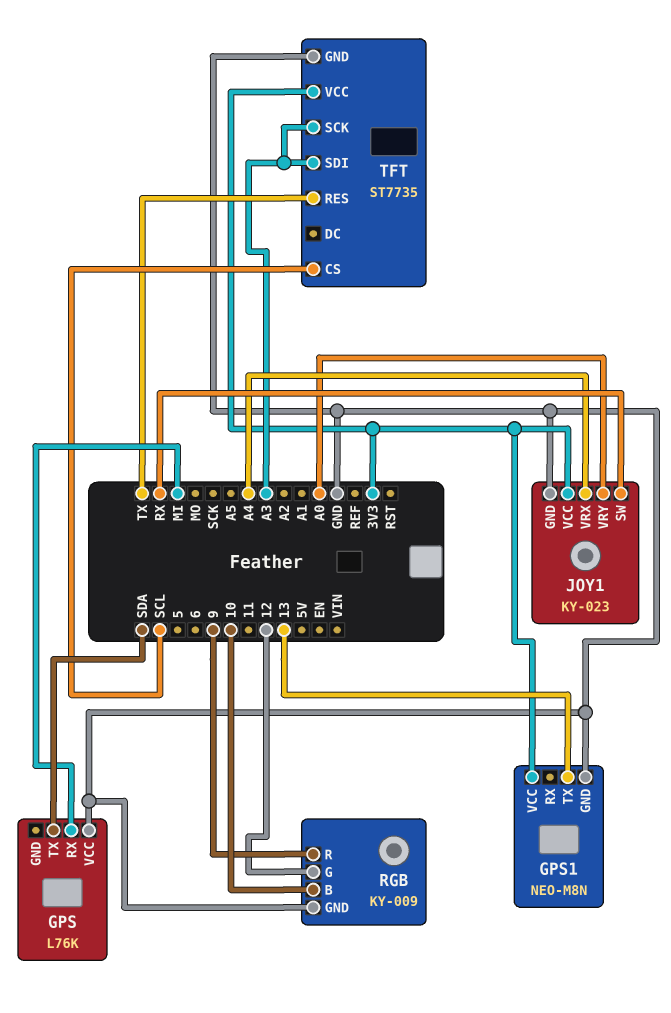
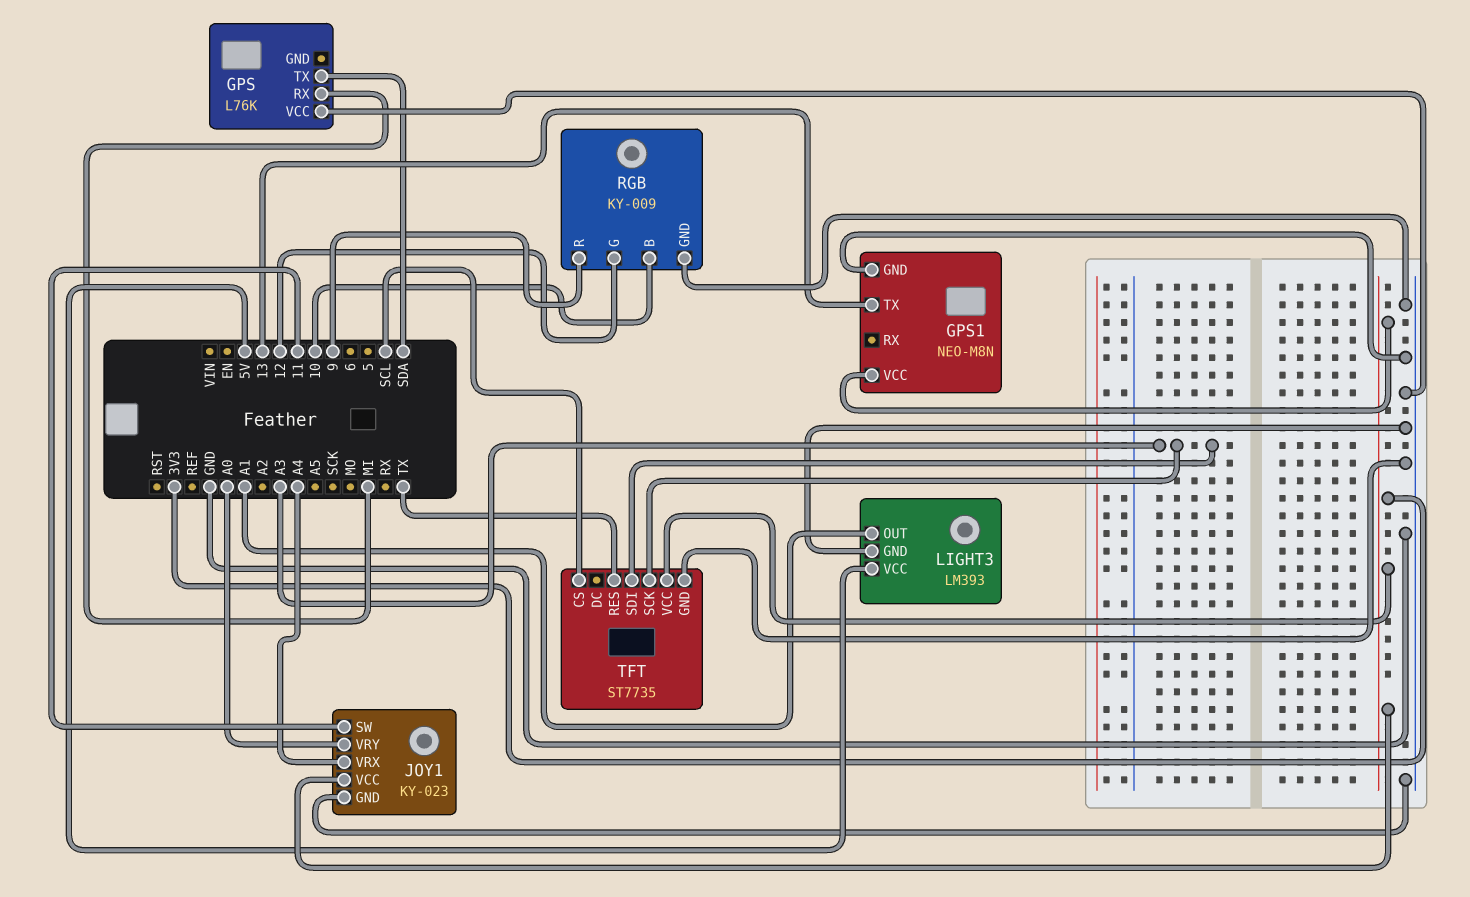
JOY1 pin SW: RX -> 11
LIGHT3: none -> LM393
LIGHT3 pin GND: none -> GND
LIGHT3 pin OUT: none -> A1
LIGHT3 pin VCC: none -> 5V

